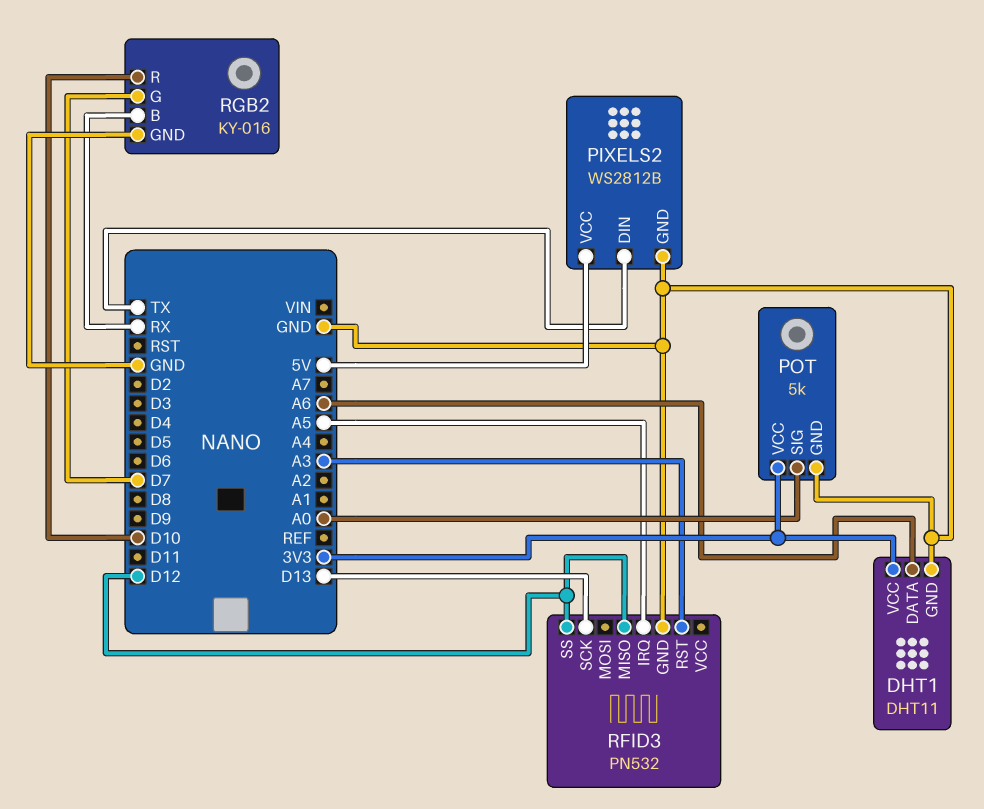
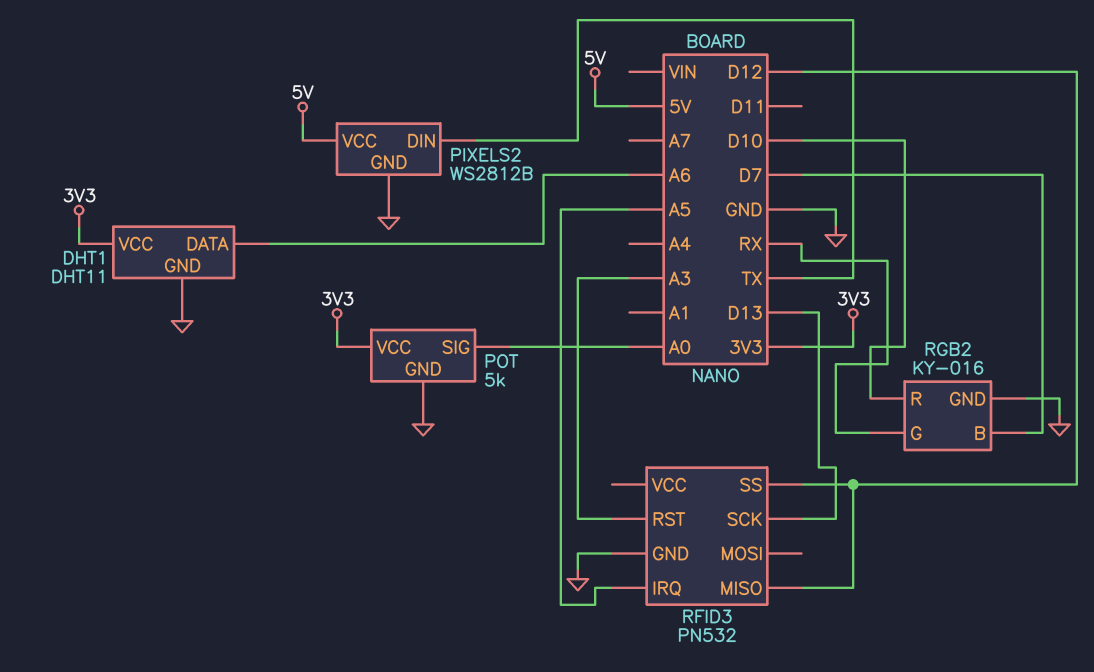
RGB2 pin B: RX -> D7
RGB2 pin G: D7 -> RX

